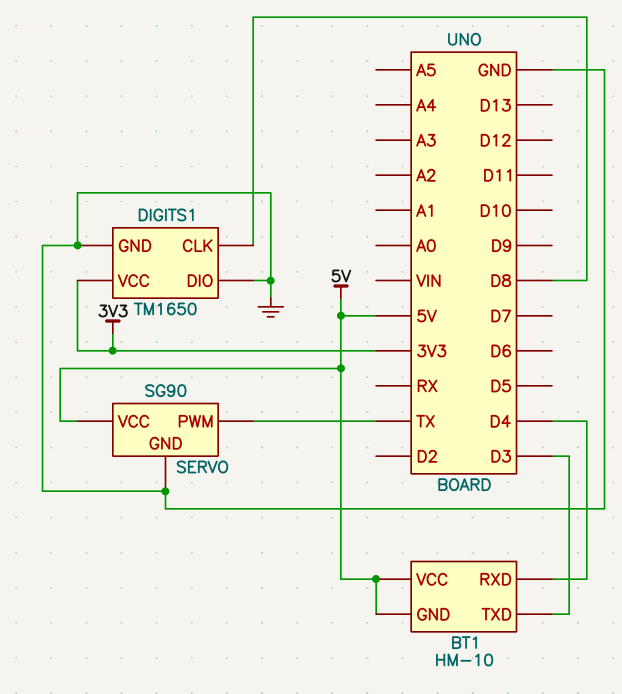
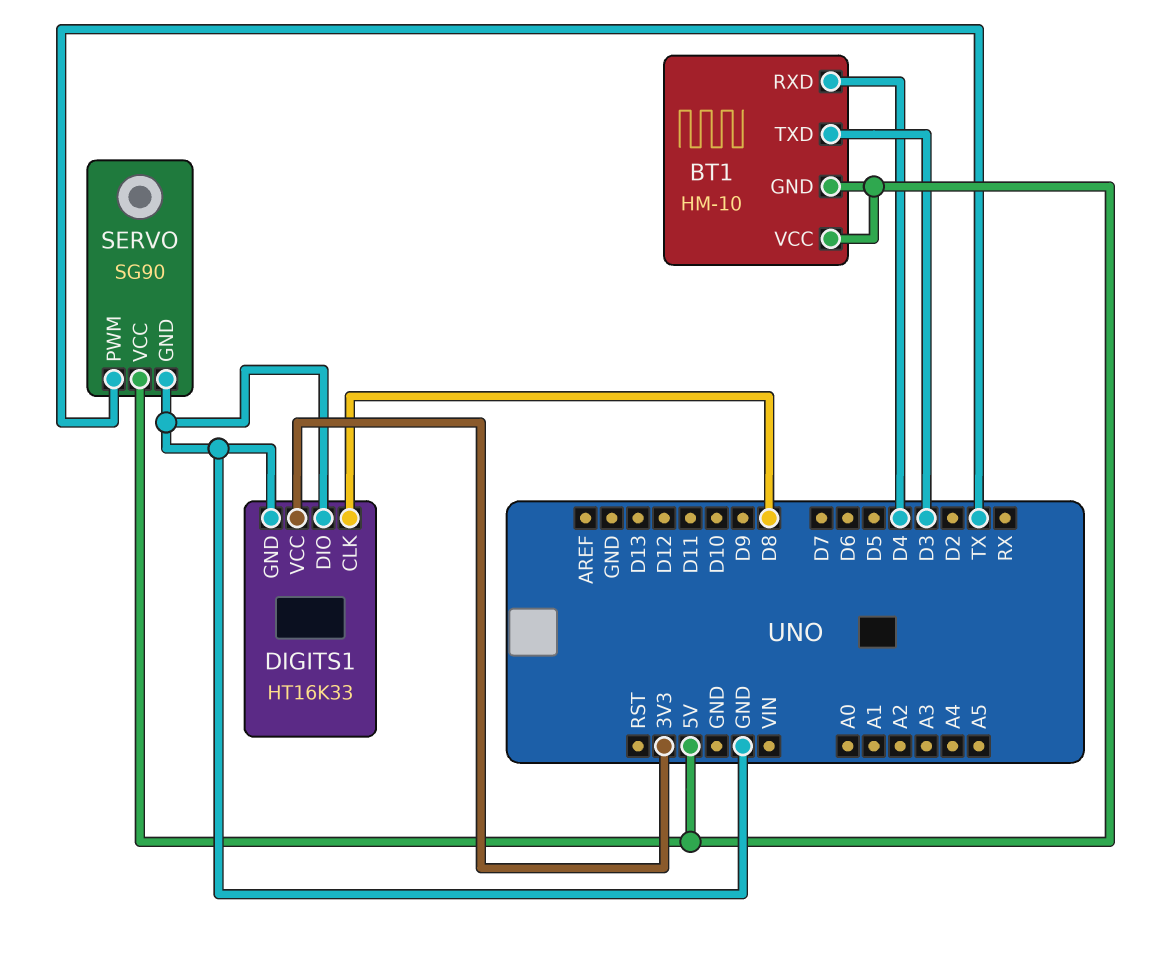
DIGITS1: TM1650 -> HT16K33

